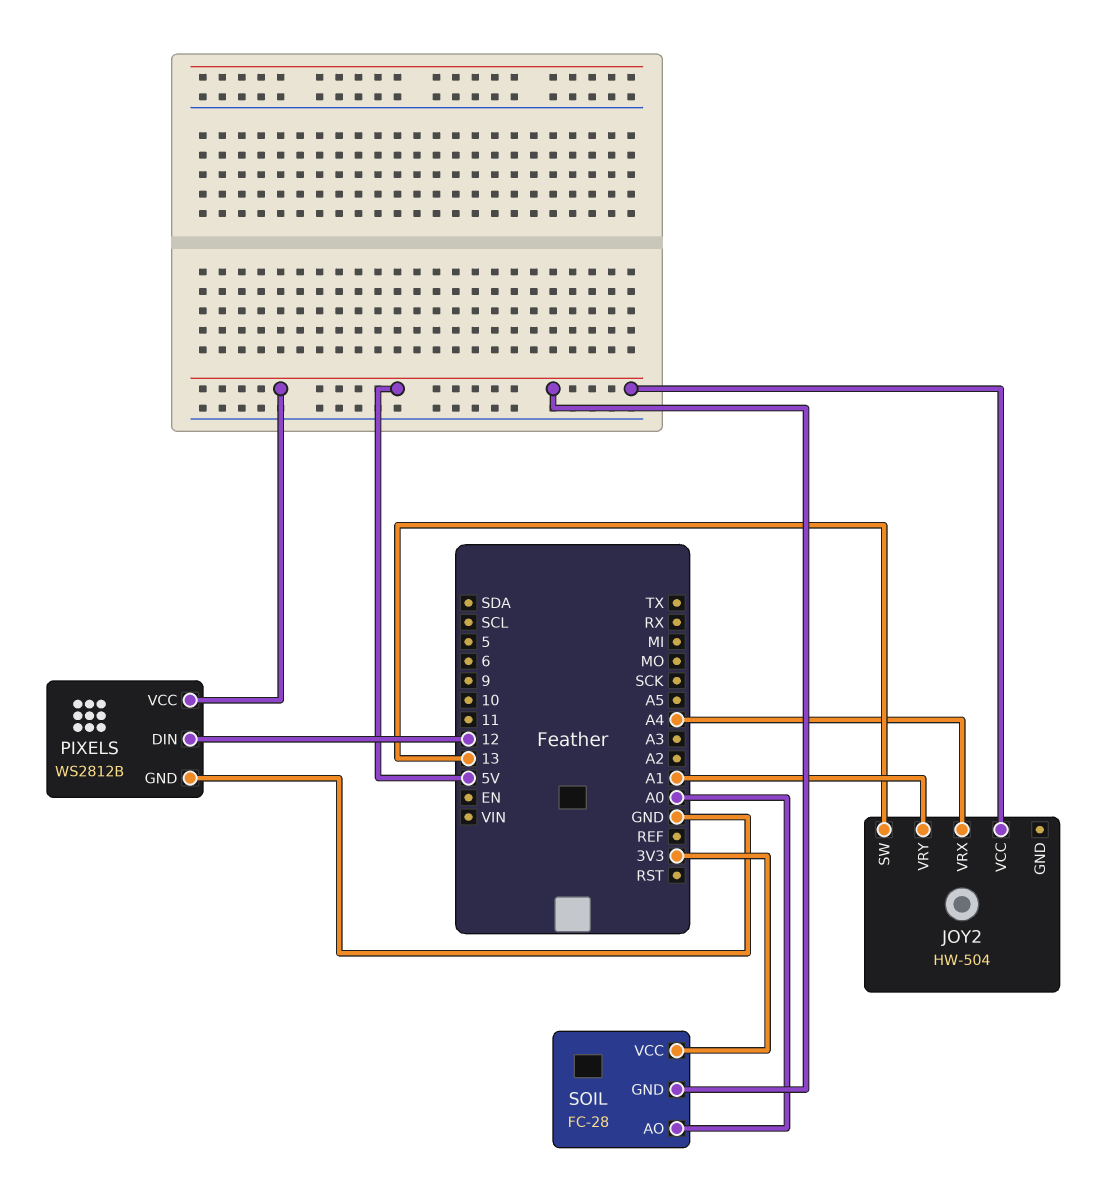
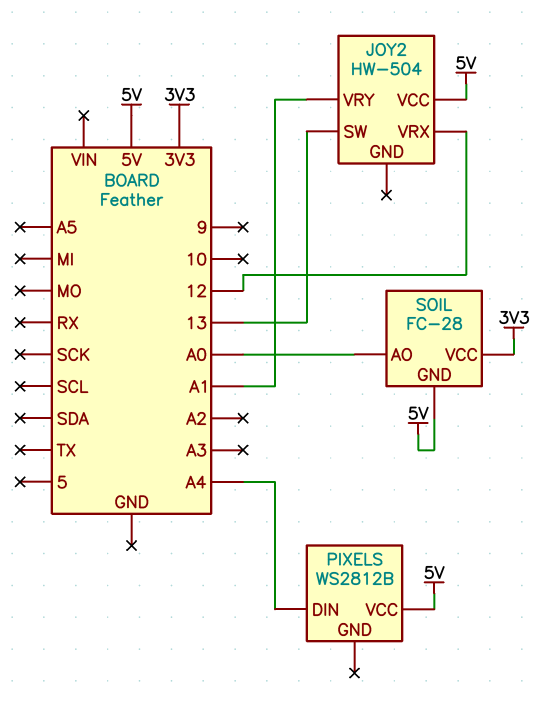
JOY2 pin VRX: A4 -> 12
PIXELS pin DIN: 12 -> A4
PIXELS pin GND: GND -> none

